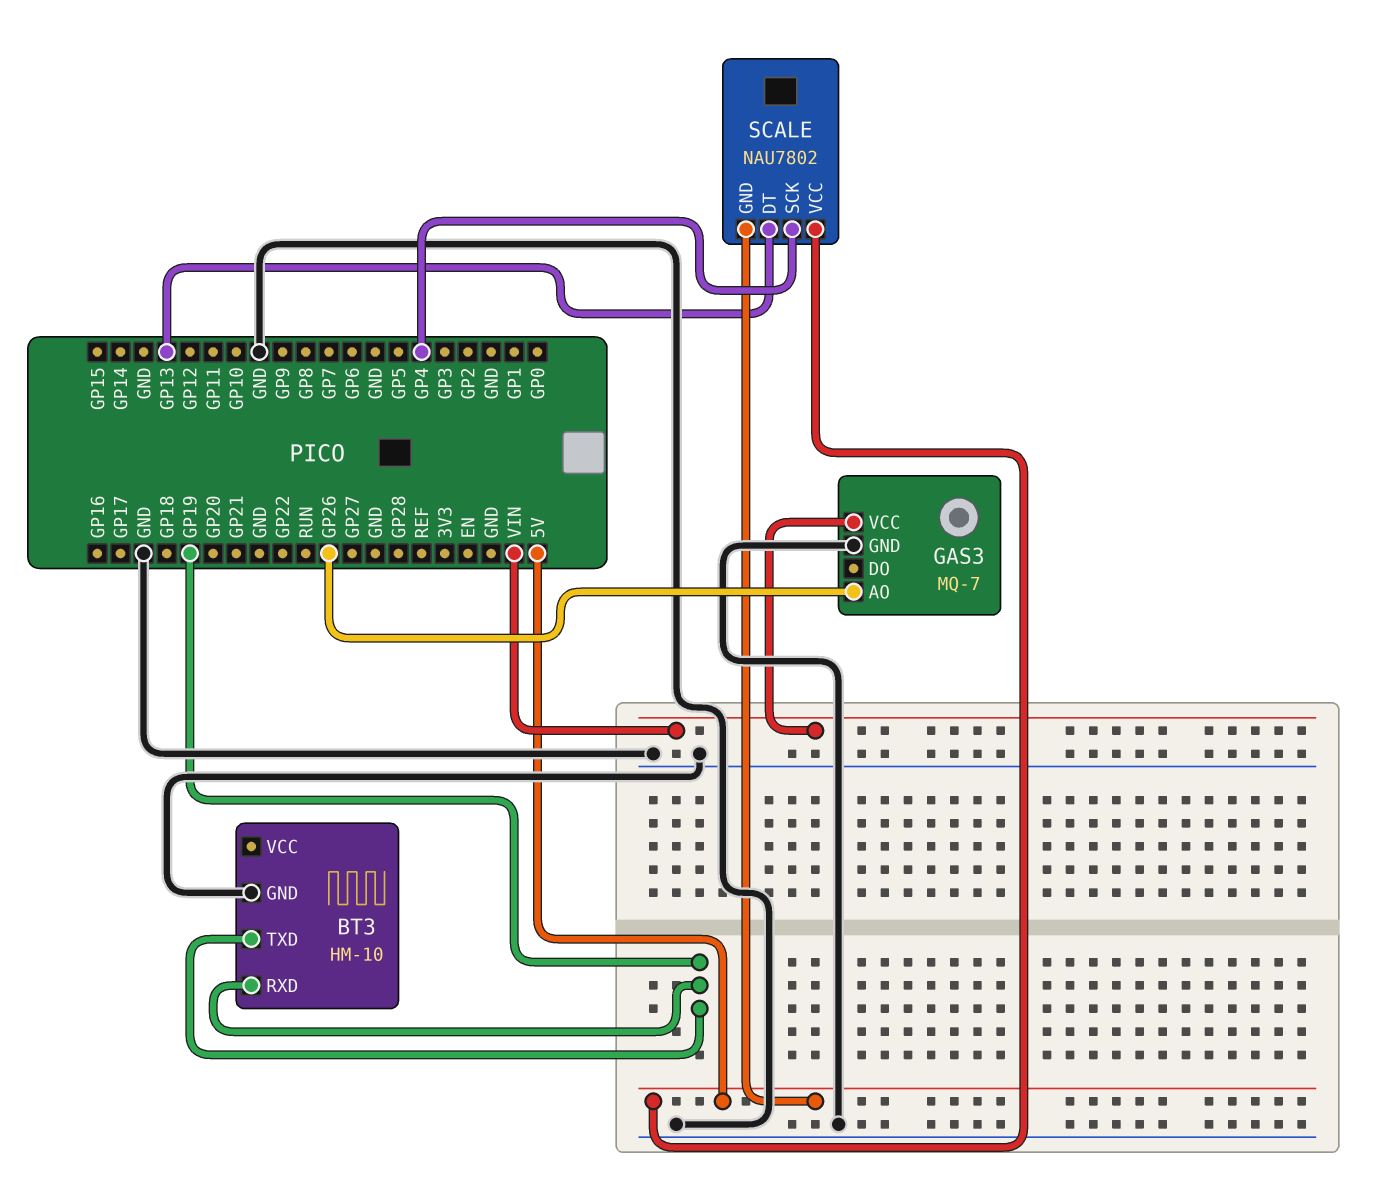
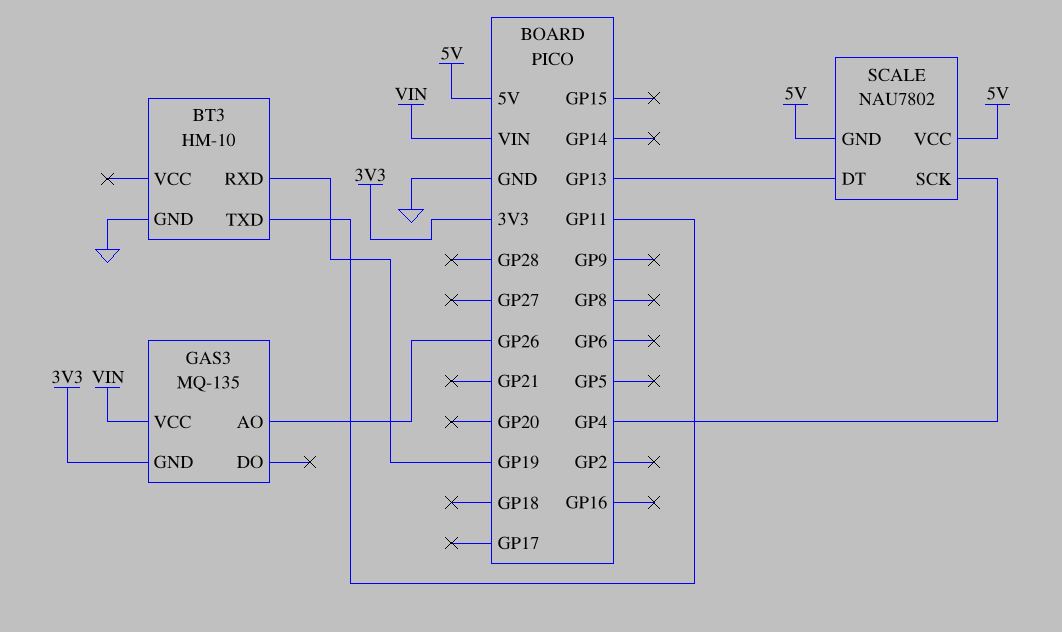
BT3 pin TXD: GP19 -> GP11
GAS3: MQ-7 -> MQ-135
GAS3 pin GND: GND -> 3V3

